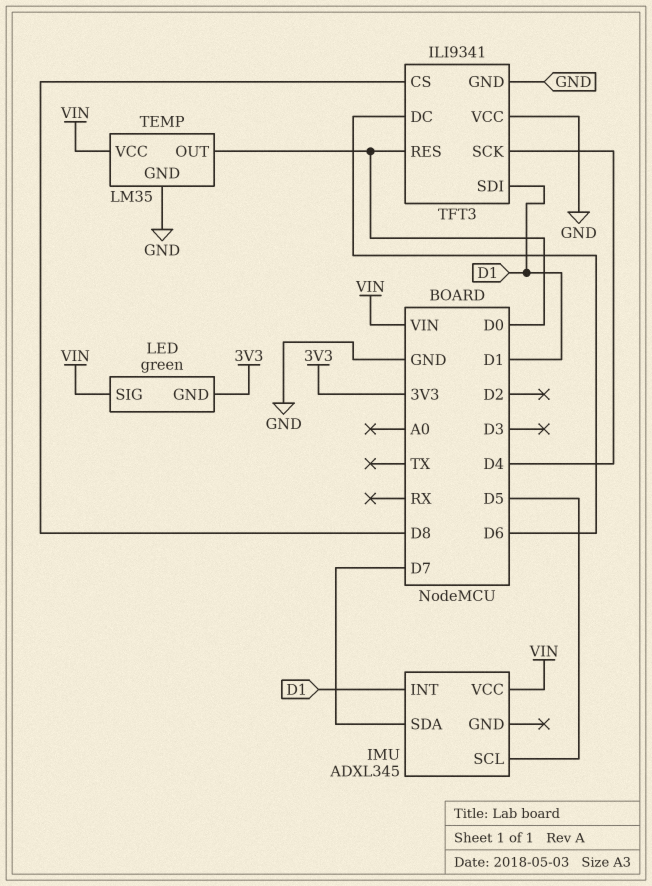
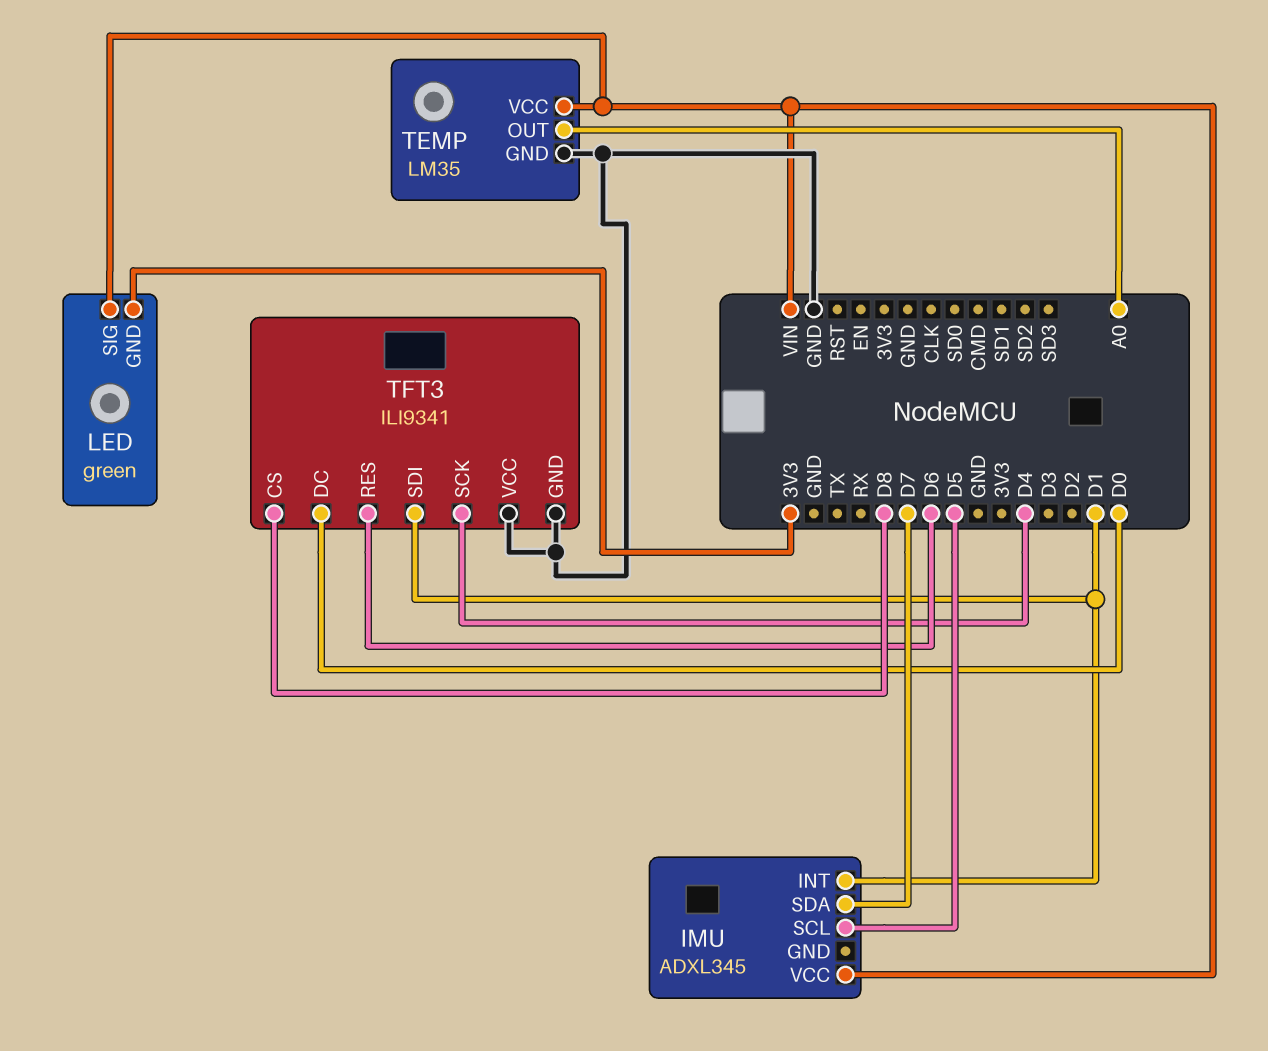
TEMP pin OUT: D0 -> A0
TFT3 pin DC: D6 -> D0
TFT3 pin RES: D0 -> D6

